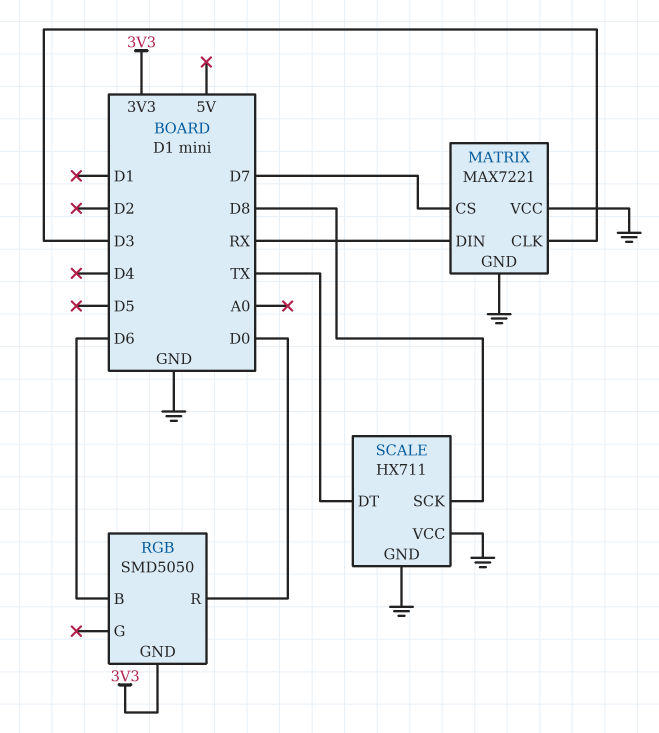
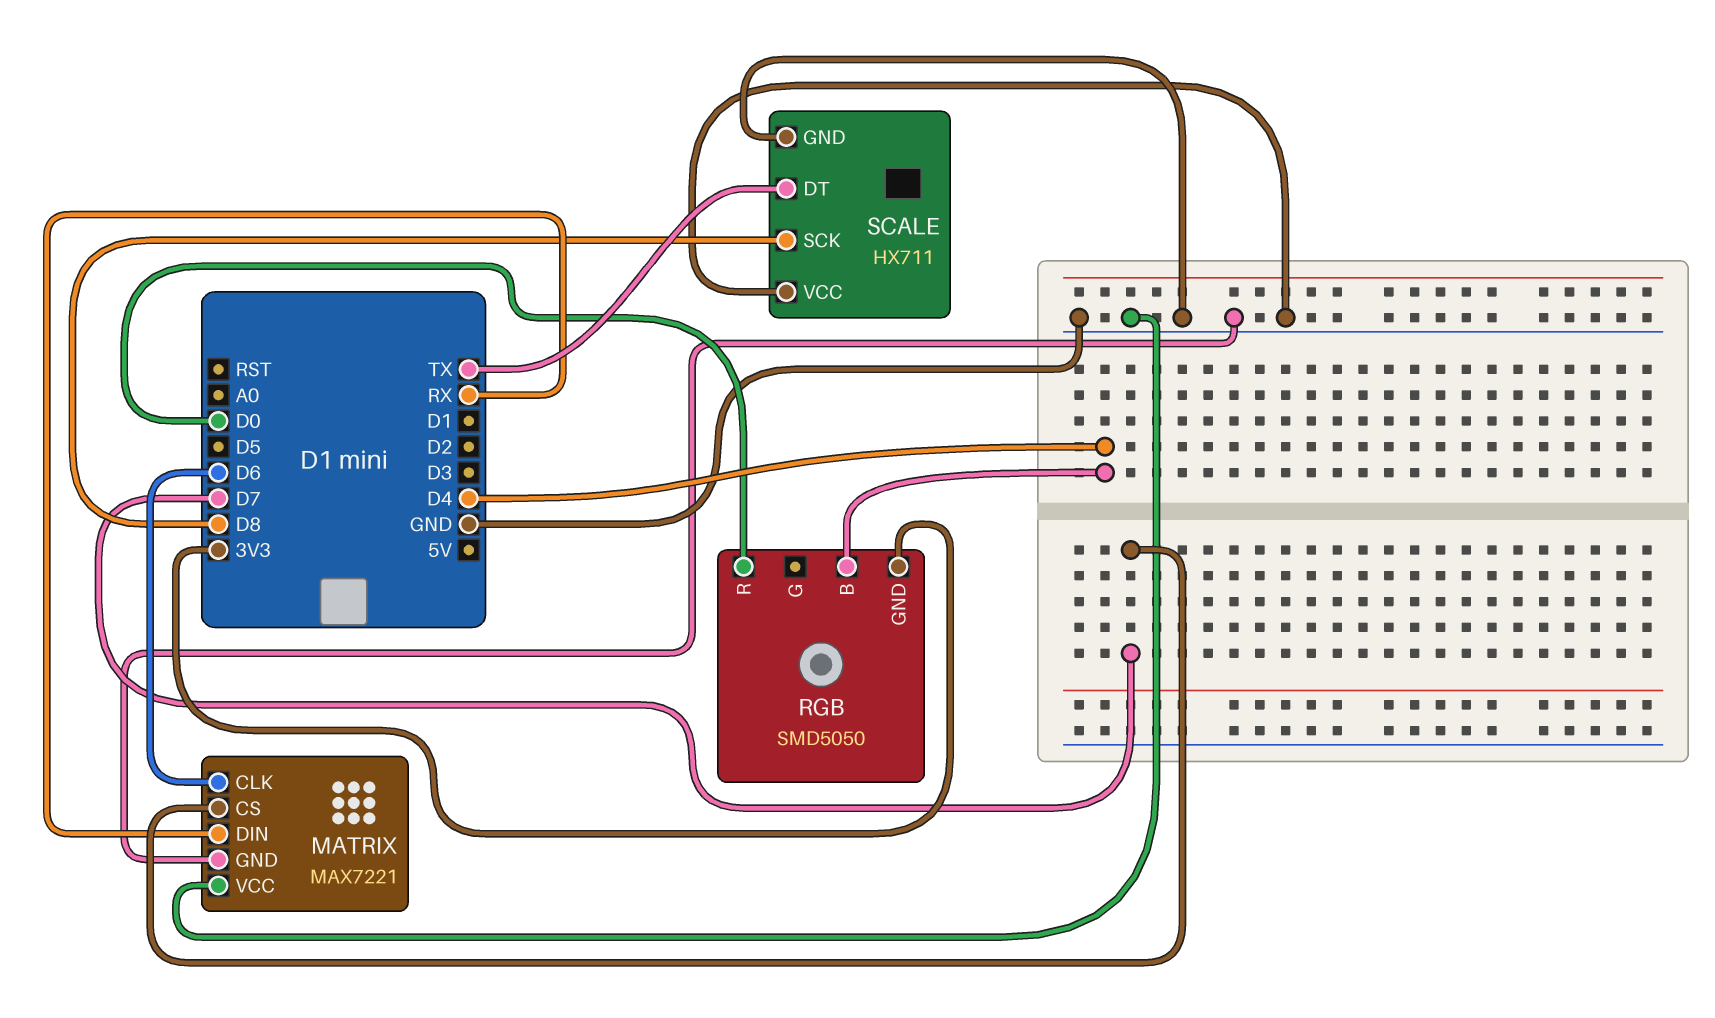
MATRIX pin CLK: D3 -> D6
RGB pin B: D6 -> D4

